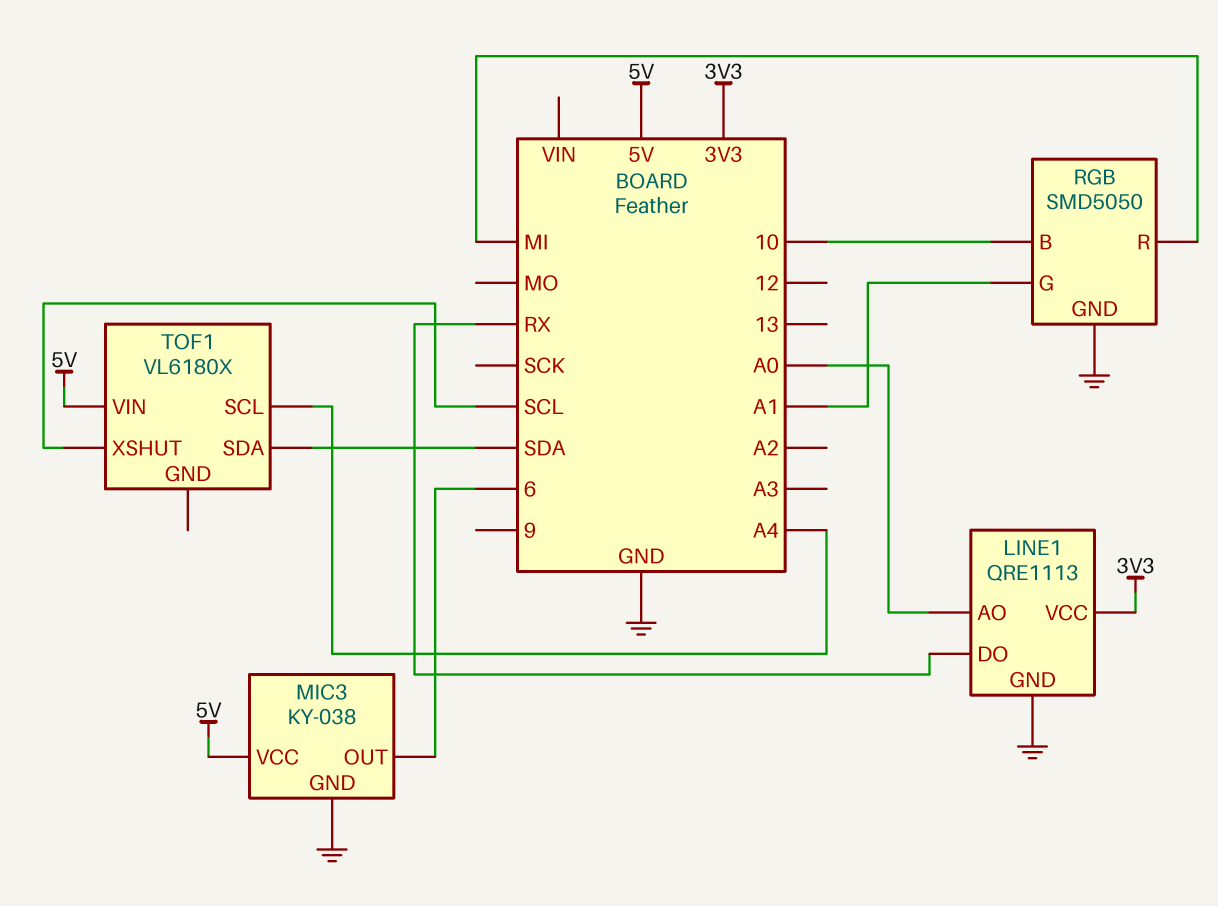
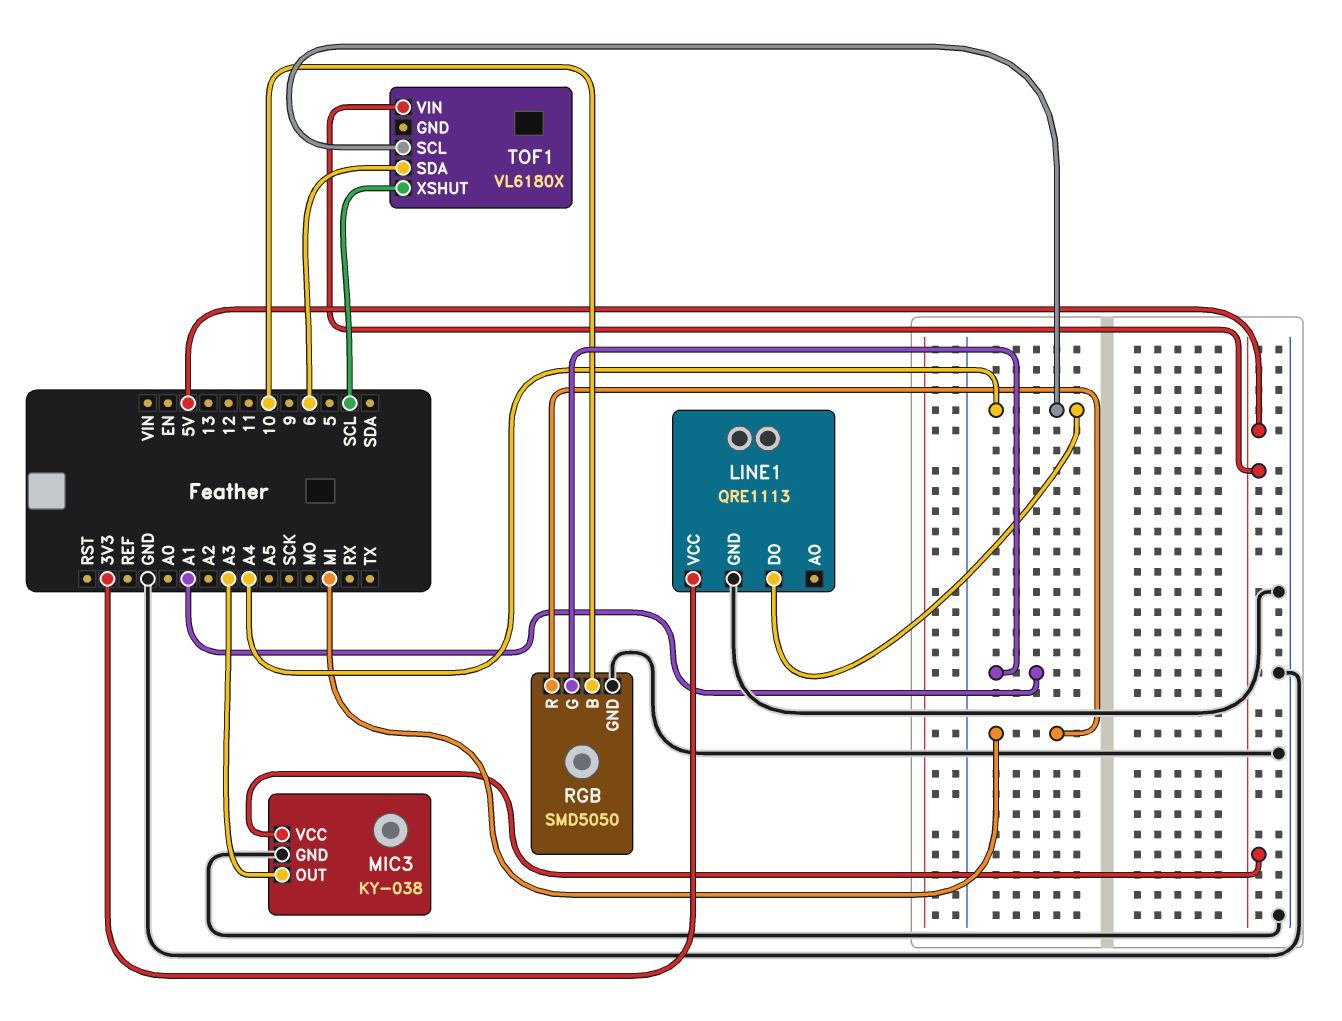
LINE1 pin AO: A0 -> none
LINE1 pin DO: RX -> A4
MIC3 pin OUT: 6 -> A3
TOF1 pin SDA: SDA -> 6

